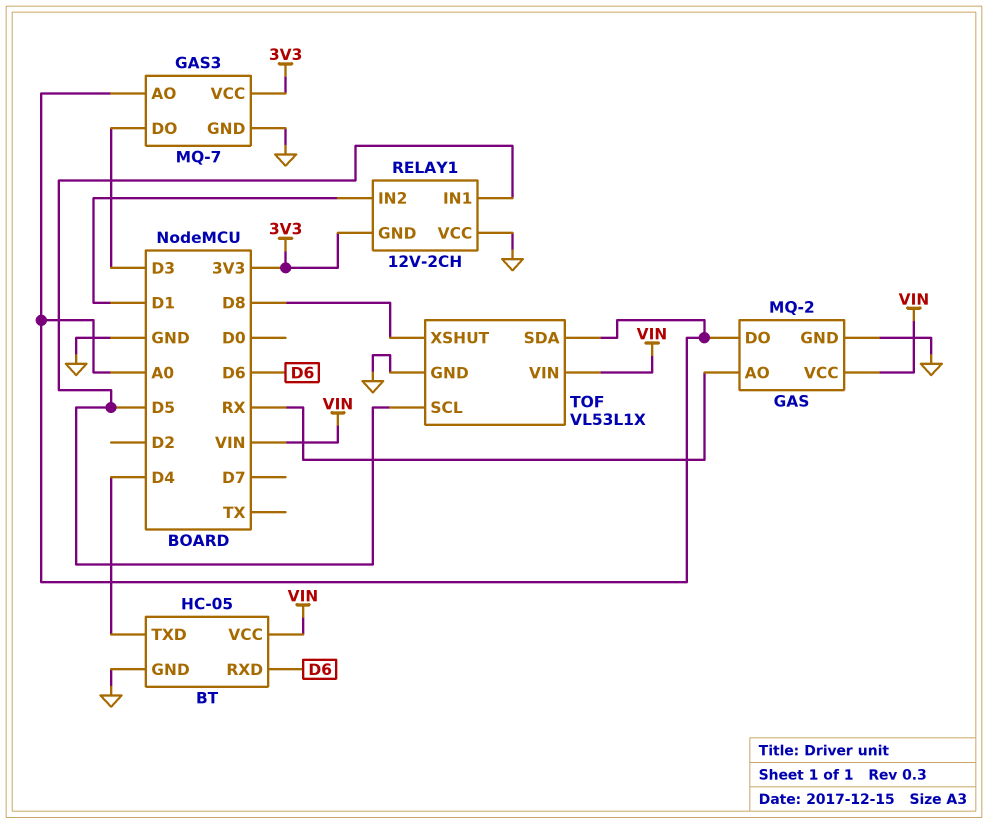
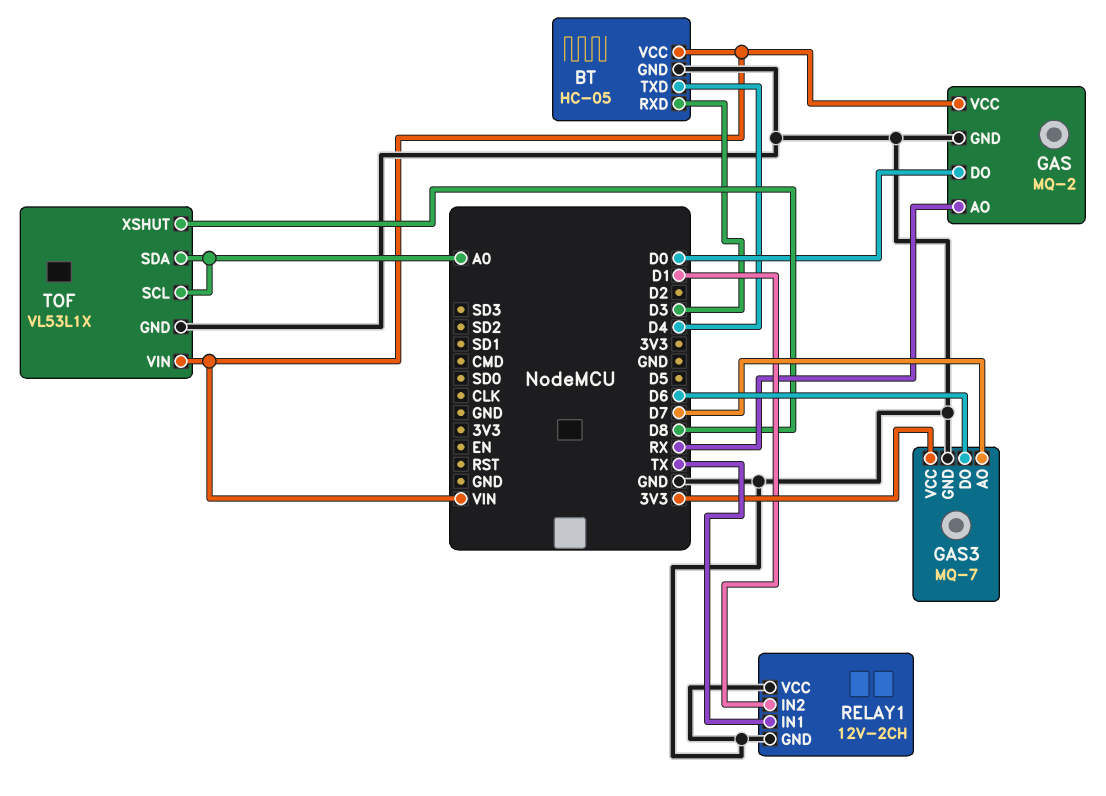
BT pin RXD: D6 -> D3
GAS pin DO: A0 -> D0
GAS3 pin AO: A0 -> D7
GAS3 pin DO: D3 -> D6
RELAY1 pin GND: 3V3 -> GND
RELAY1 pin IN1: D5 -> TX
TOF pin SCL: D5 -> A0

